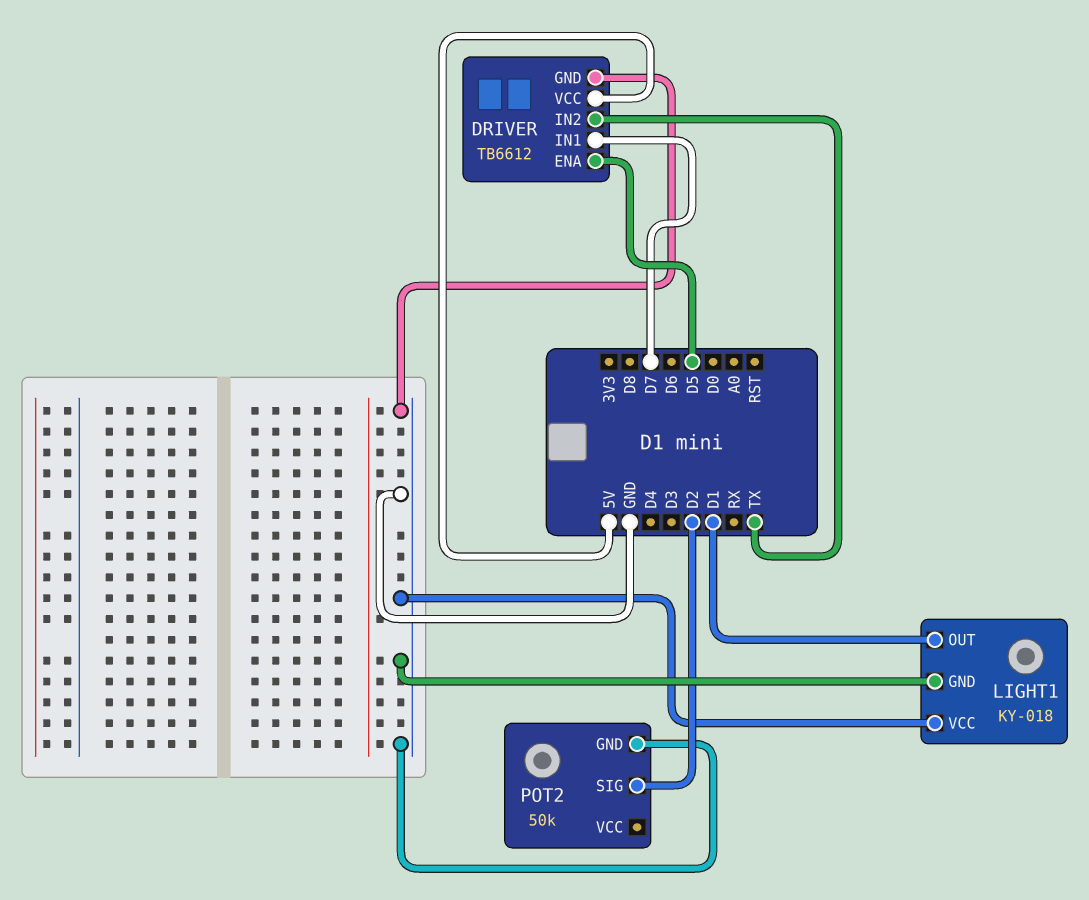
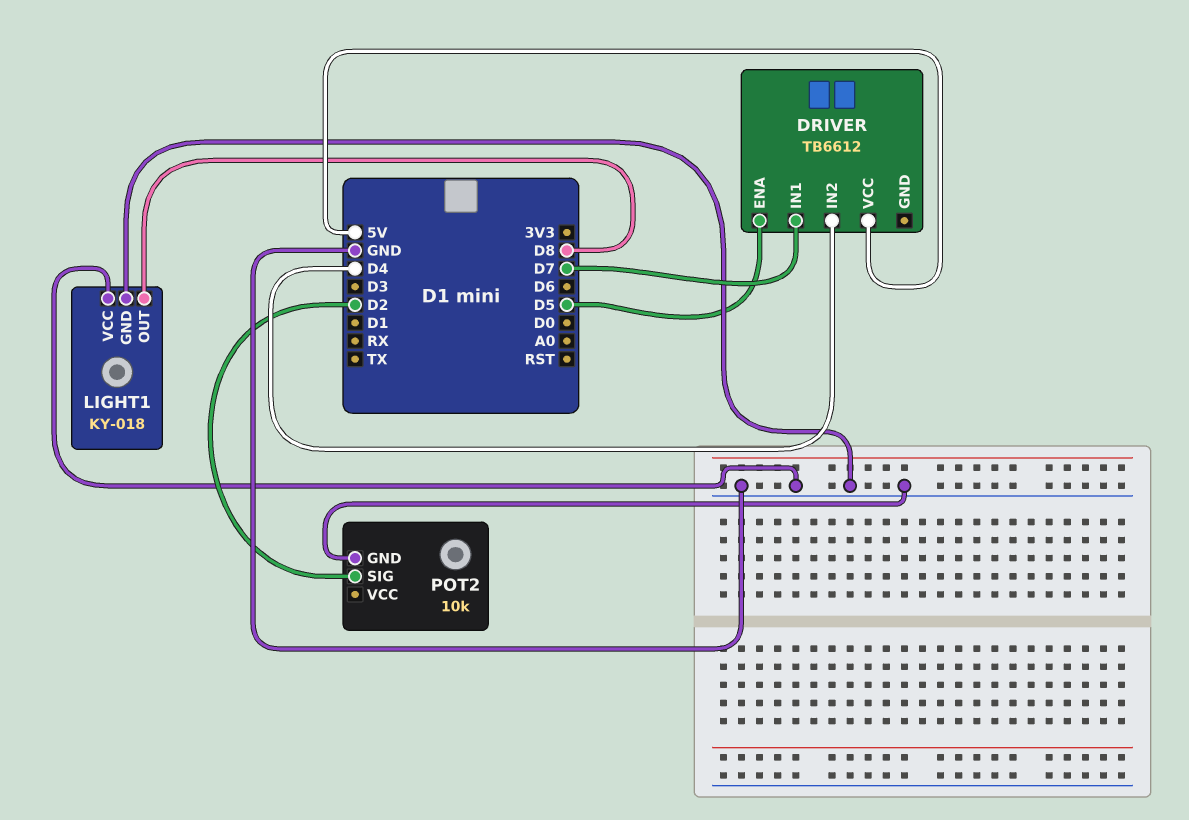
DRIVER pin GND: GND -> none
DRIVER pin IN2: TX -> D4
LIGHT1 pin OUT: D1 -> D8
POT2: 50k -> 10k

